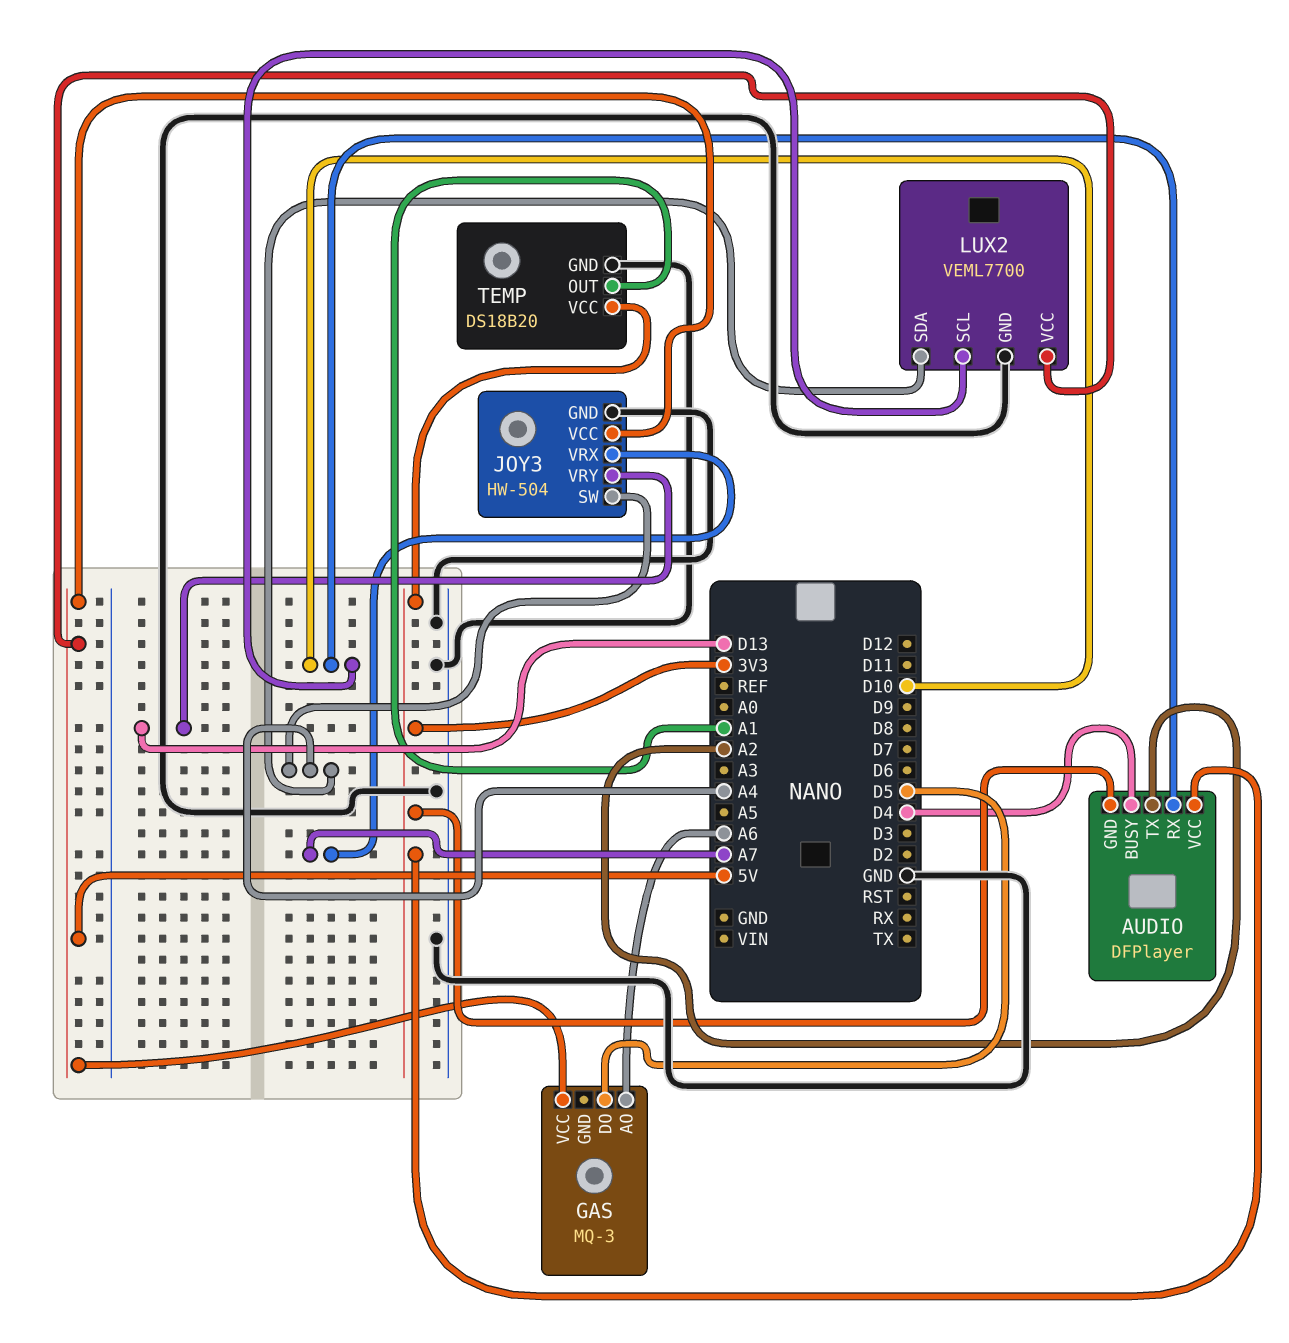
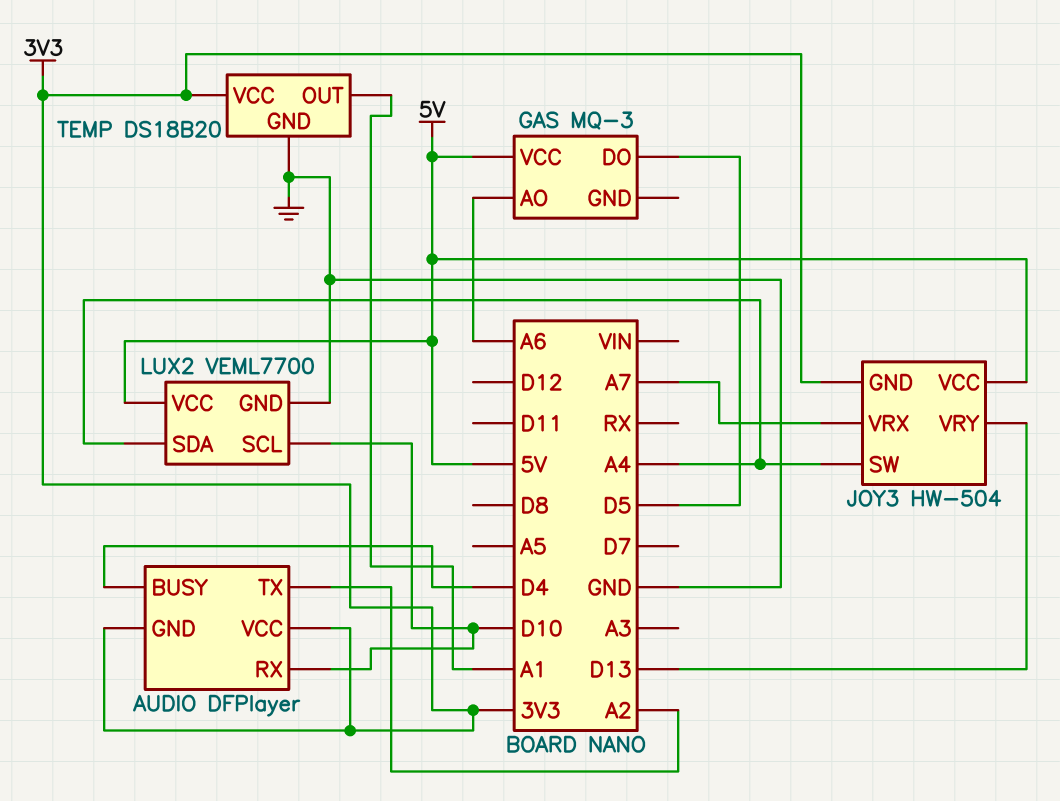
JOY3 pin GND: GND -> 3V3

